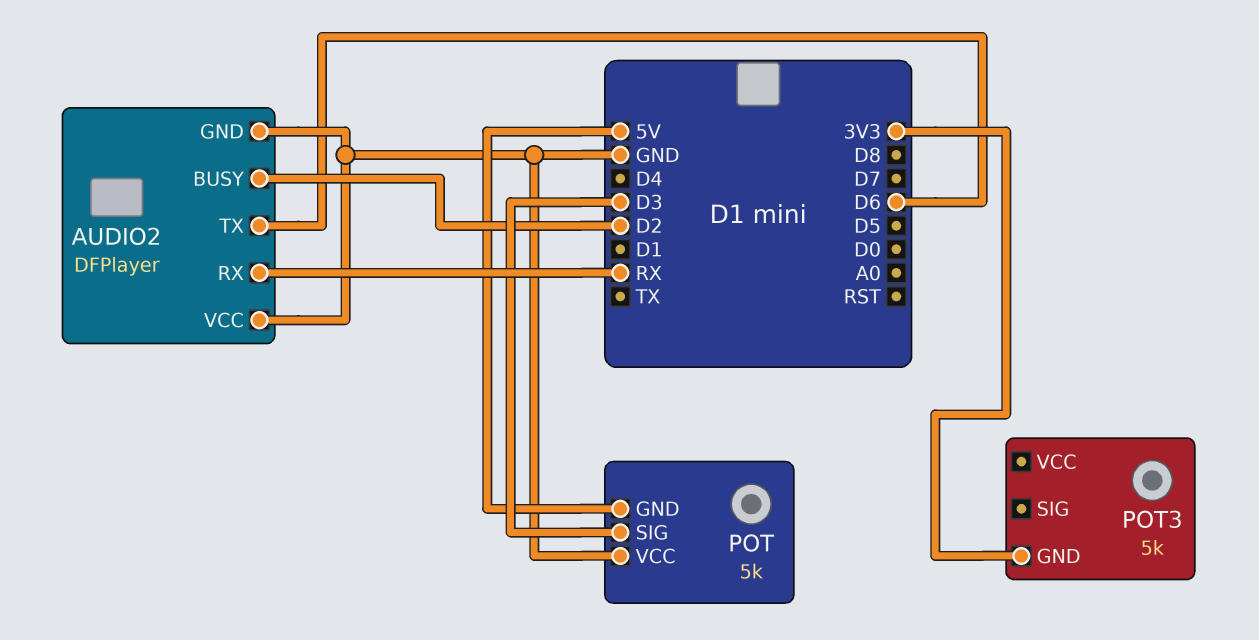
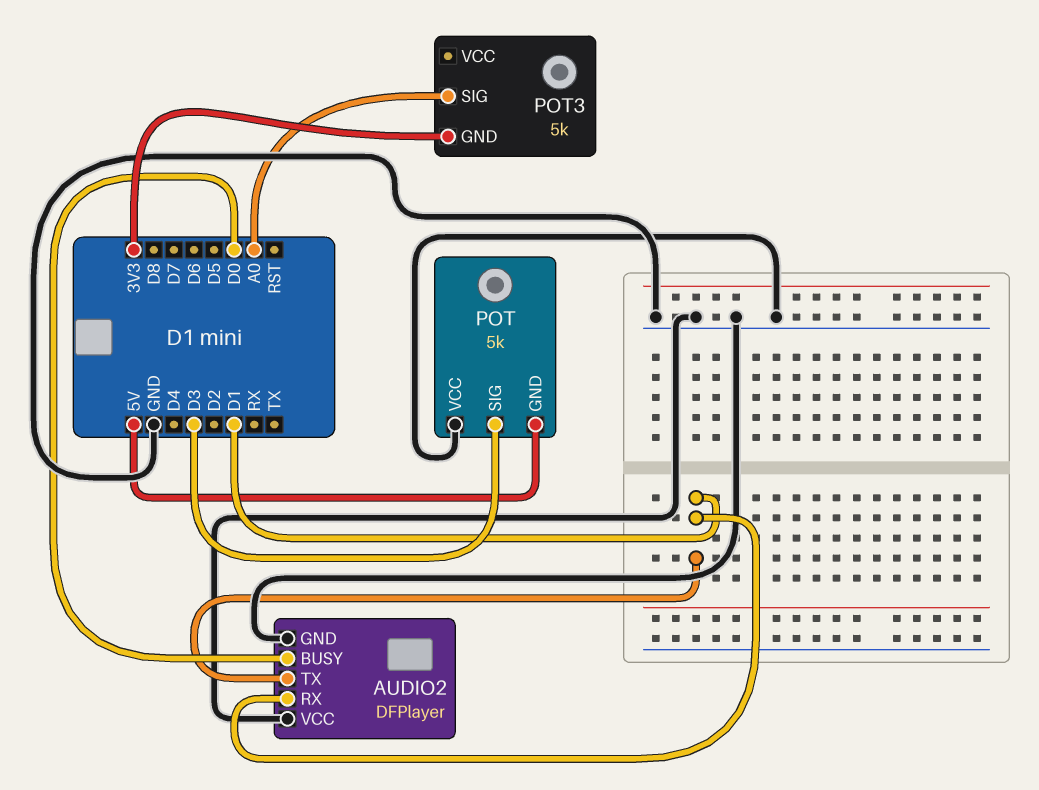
AUDIO2 pin BUSY: D2 -> D0
AUDIO2 pin RX: RX -> D1
AUDIO2 pin TX: D6 -> D1
POT3 pin SIG: none -> A0

